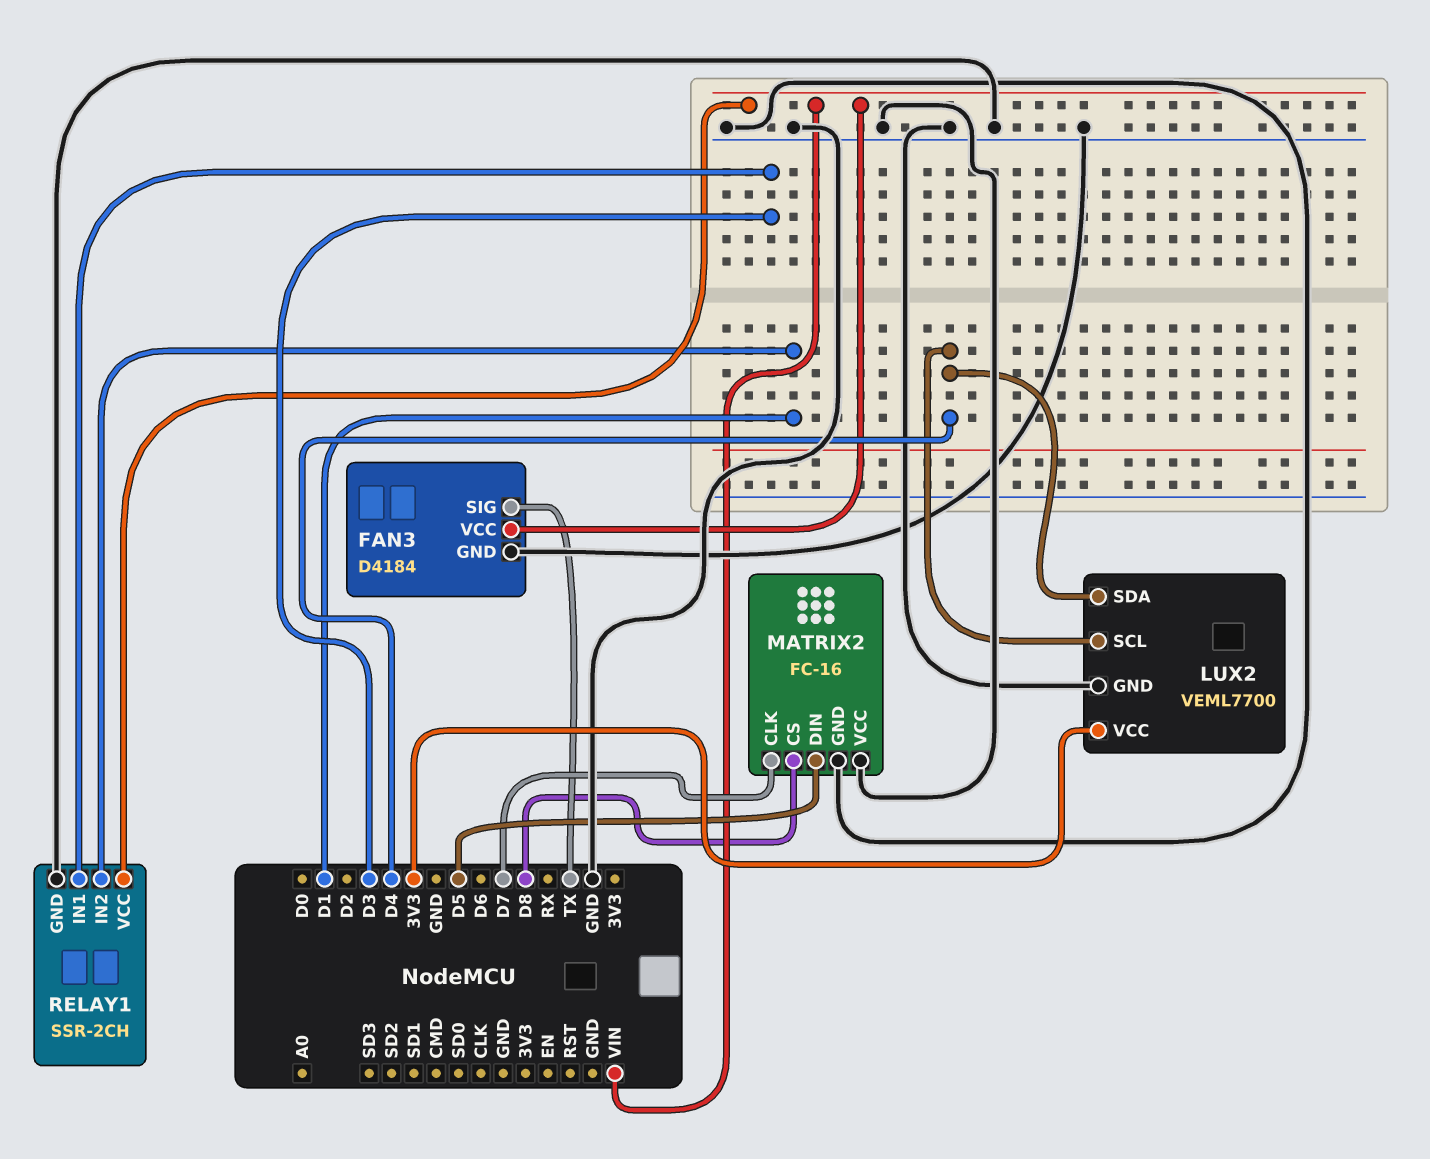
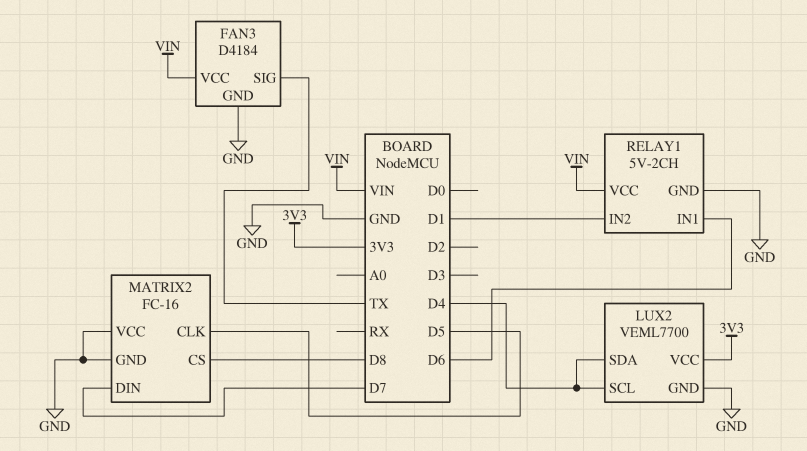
MATRIX2 pin CLK: D7 -> D5
MATRIX2 pin DIN: D5 -> D7
RELAY1: SSR-2CH -> 5V-2CH
RELAY1 pin IN1: D3 -> D6

